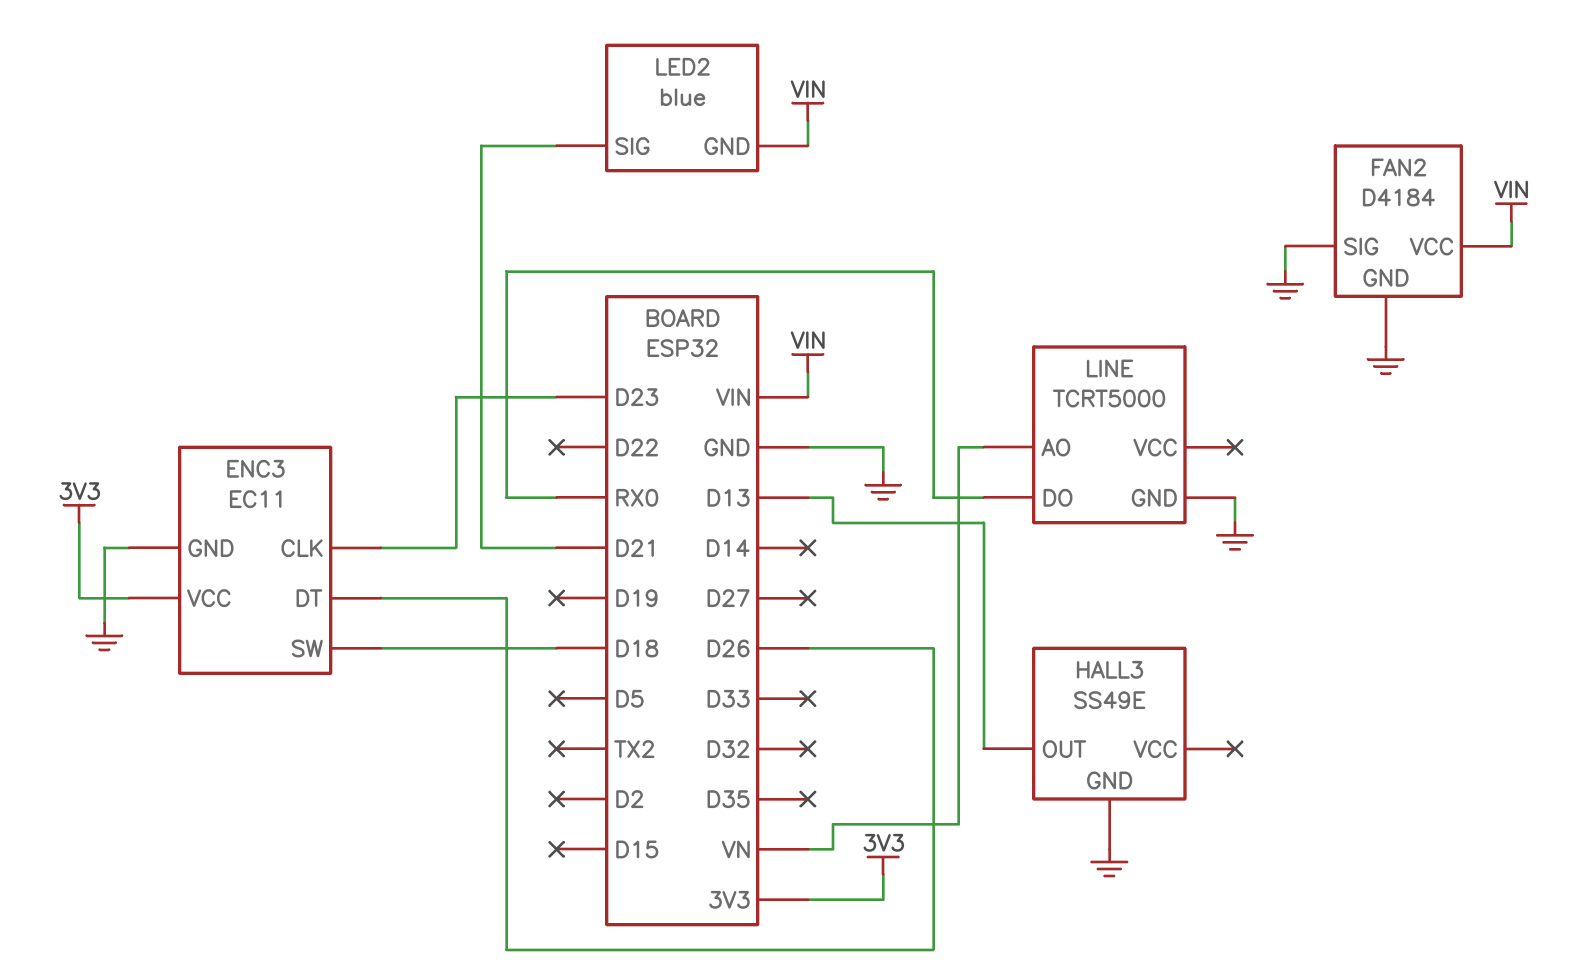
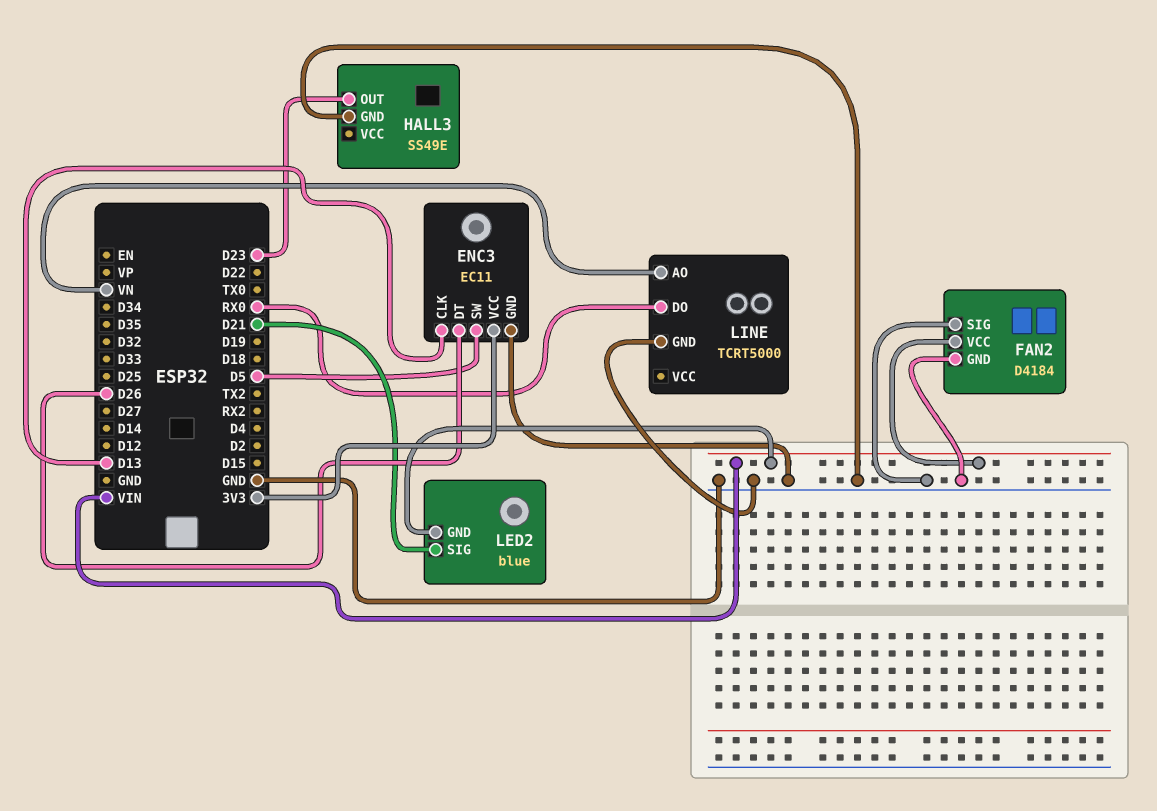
ENC3 pin CLK: D23 -> D13
ENC3 pin SW: D18 -> D5
HALL3 pin OUT: D13 -> D23

